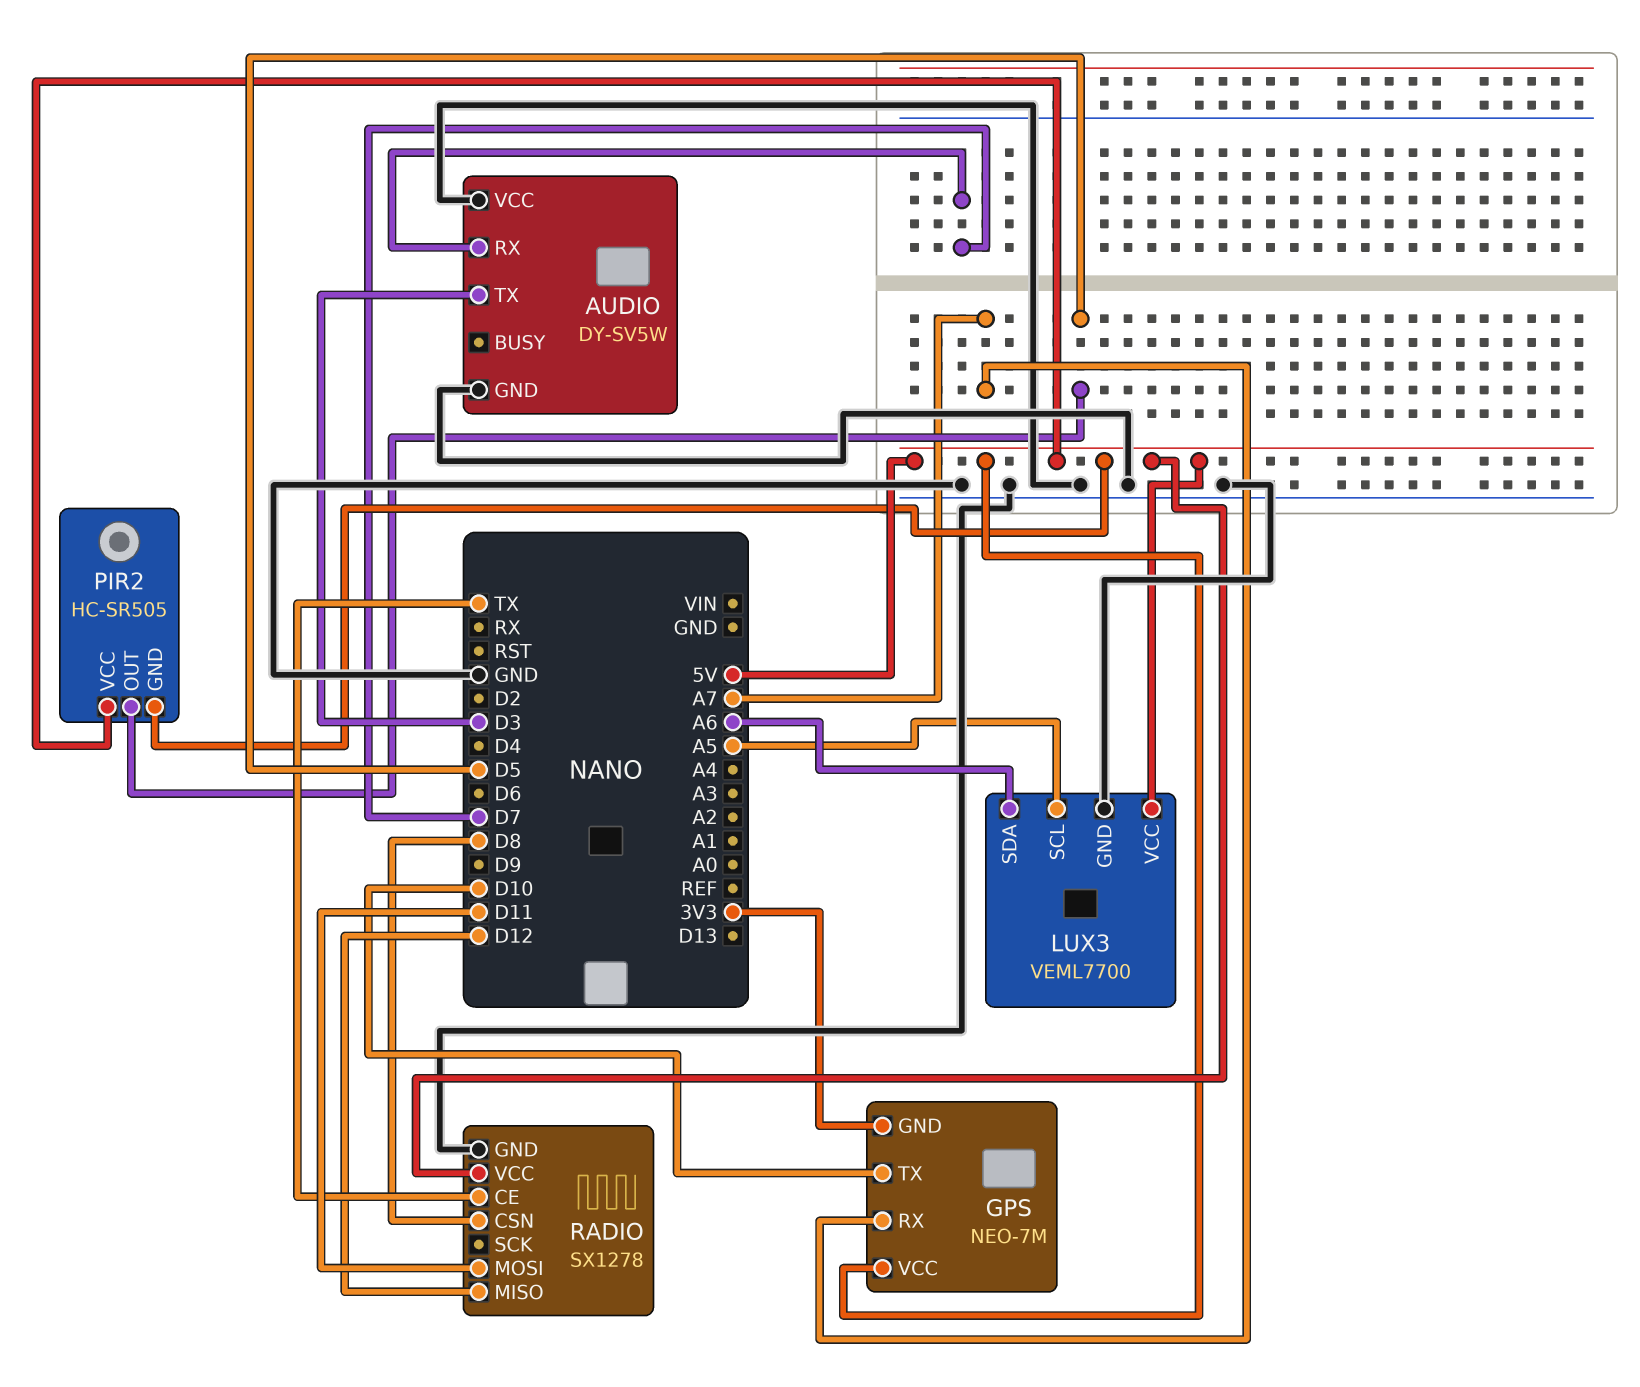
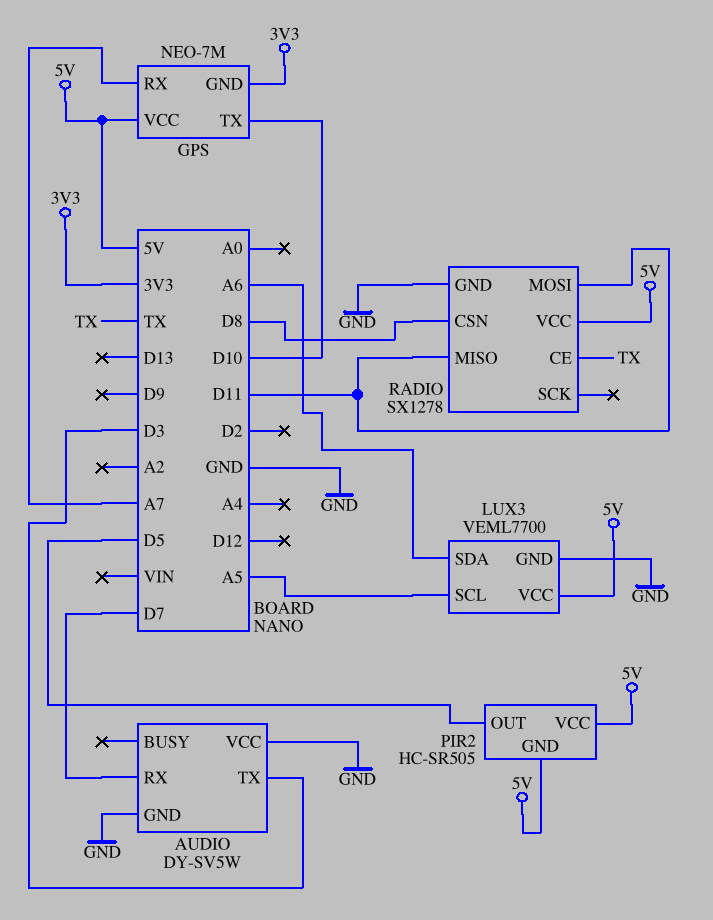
RADIO pin MISO: D12 -> D11

